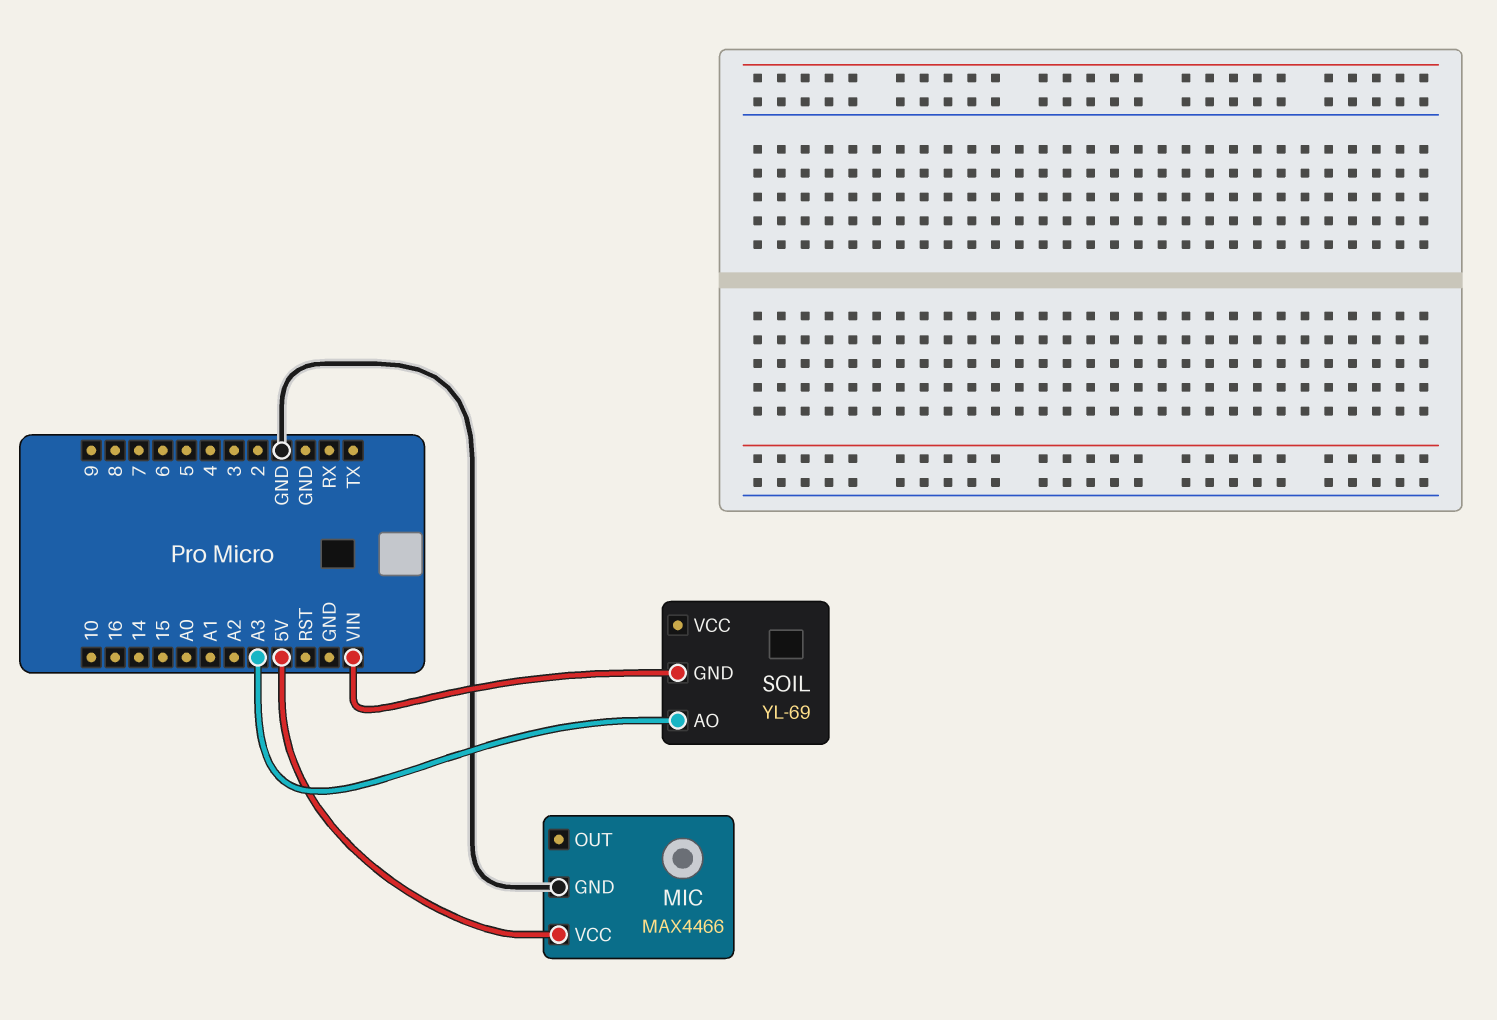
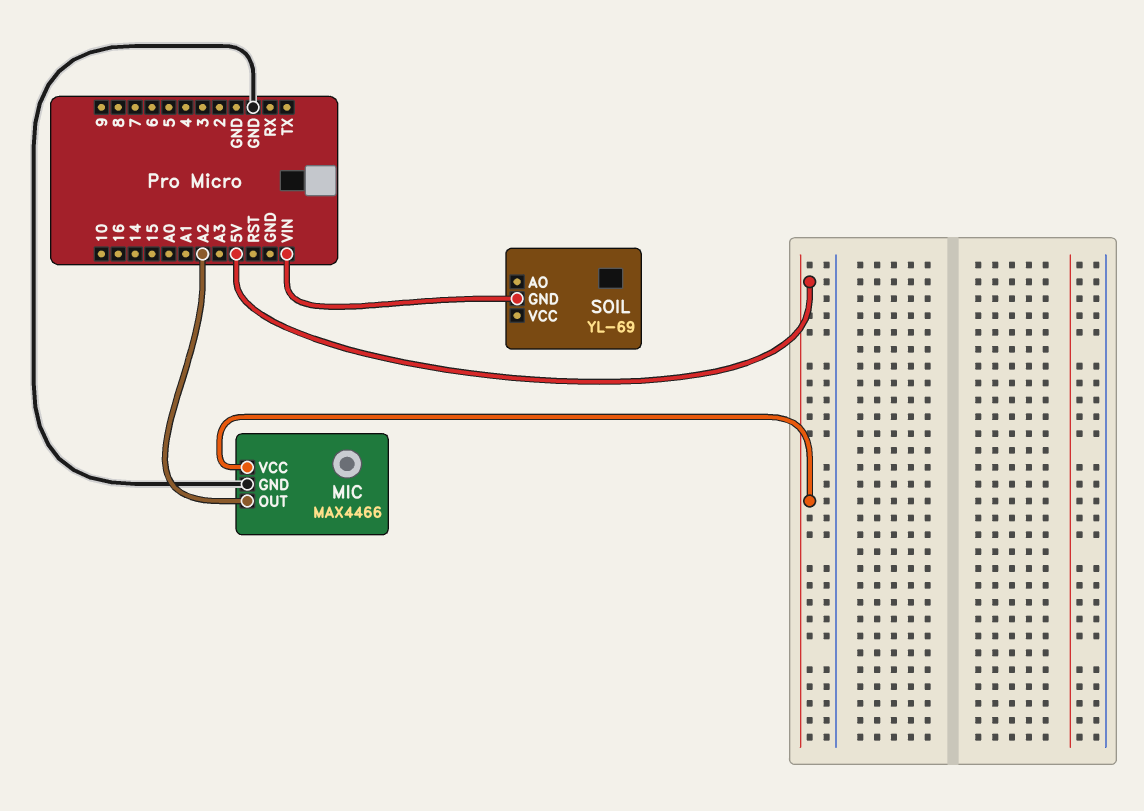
MIC pin OUT: none -> A2
SOIL pin AO: A3 -> none

